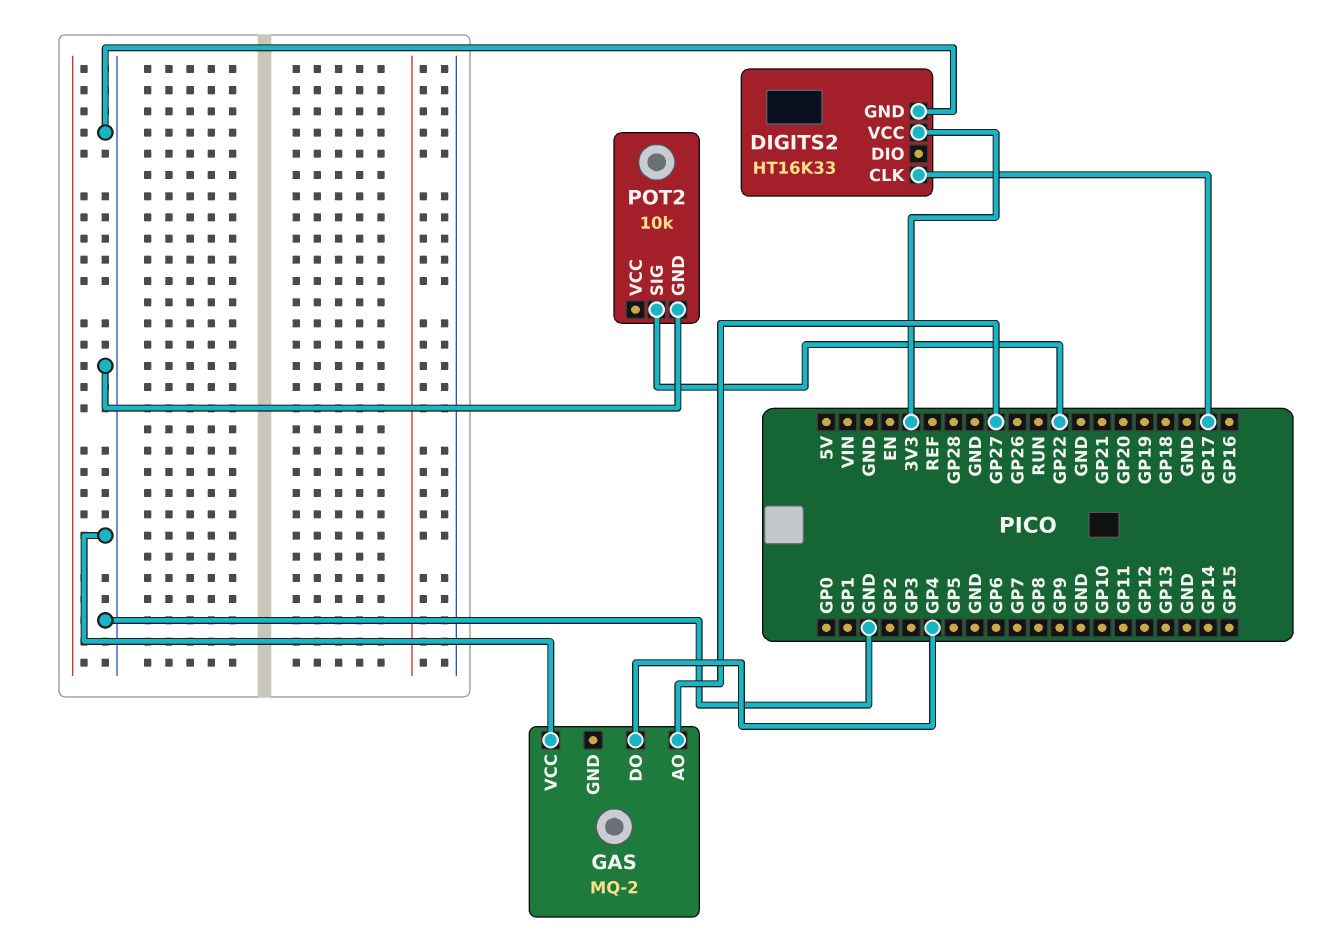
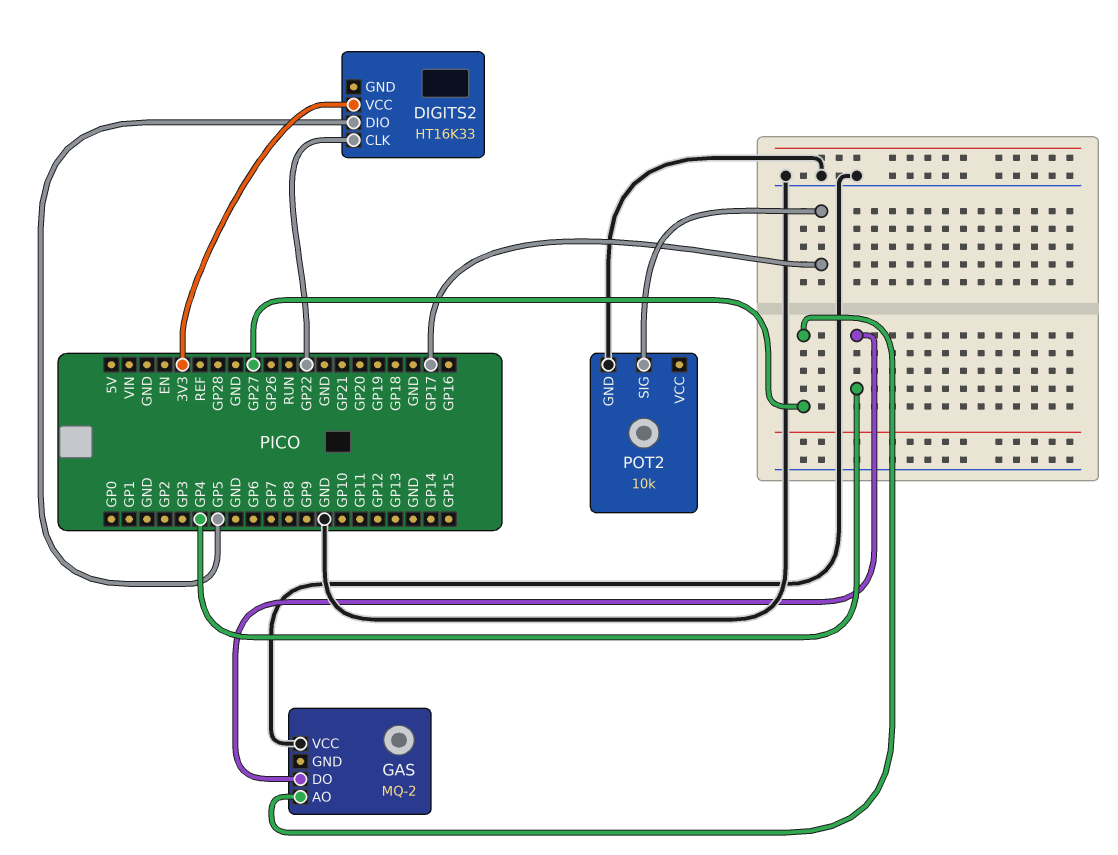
DIGITS2 pin CLK: GP17 -> GP22
DIGITS2 pin DIO: none -> GP5
DIGITS2 pin GND: GND -> none
POT2 pin SIG: GP22 -> GP17

